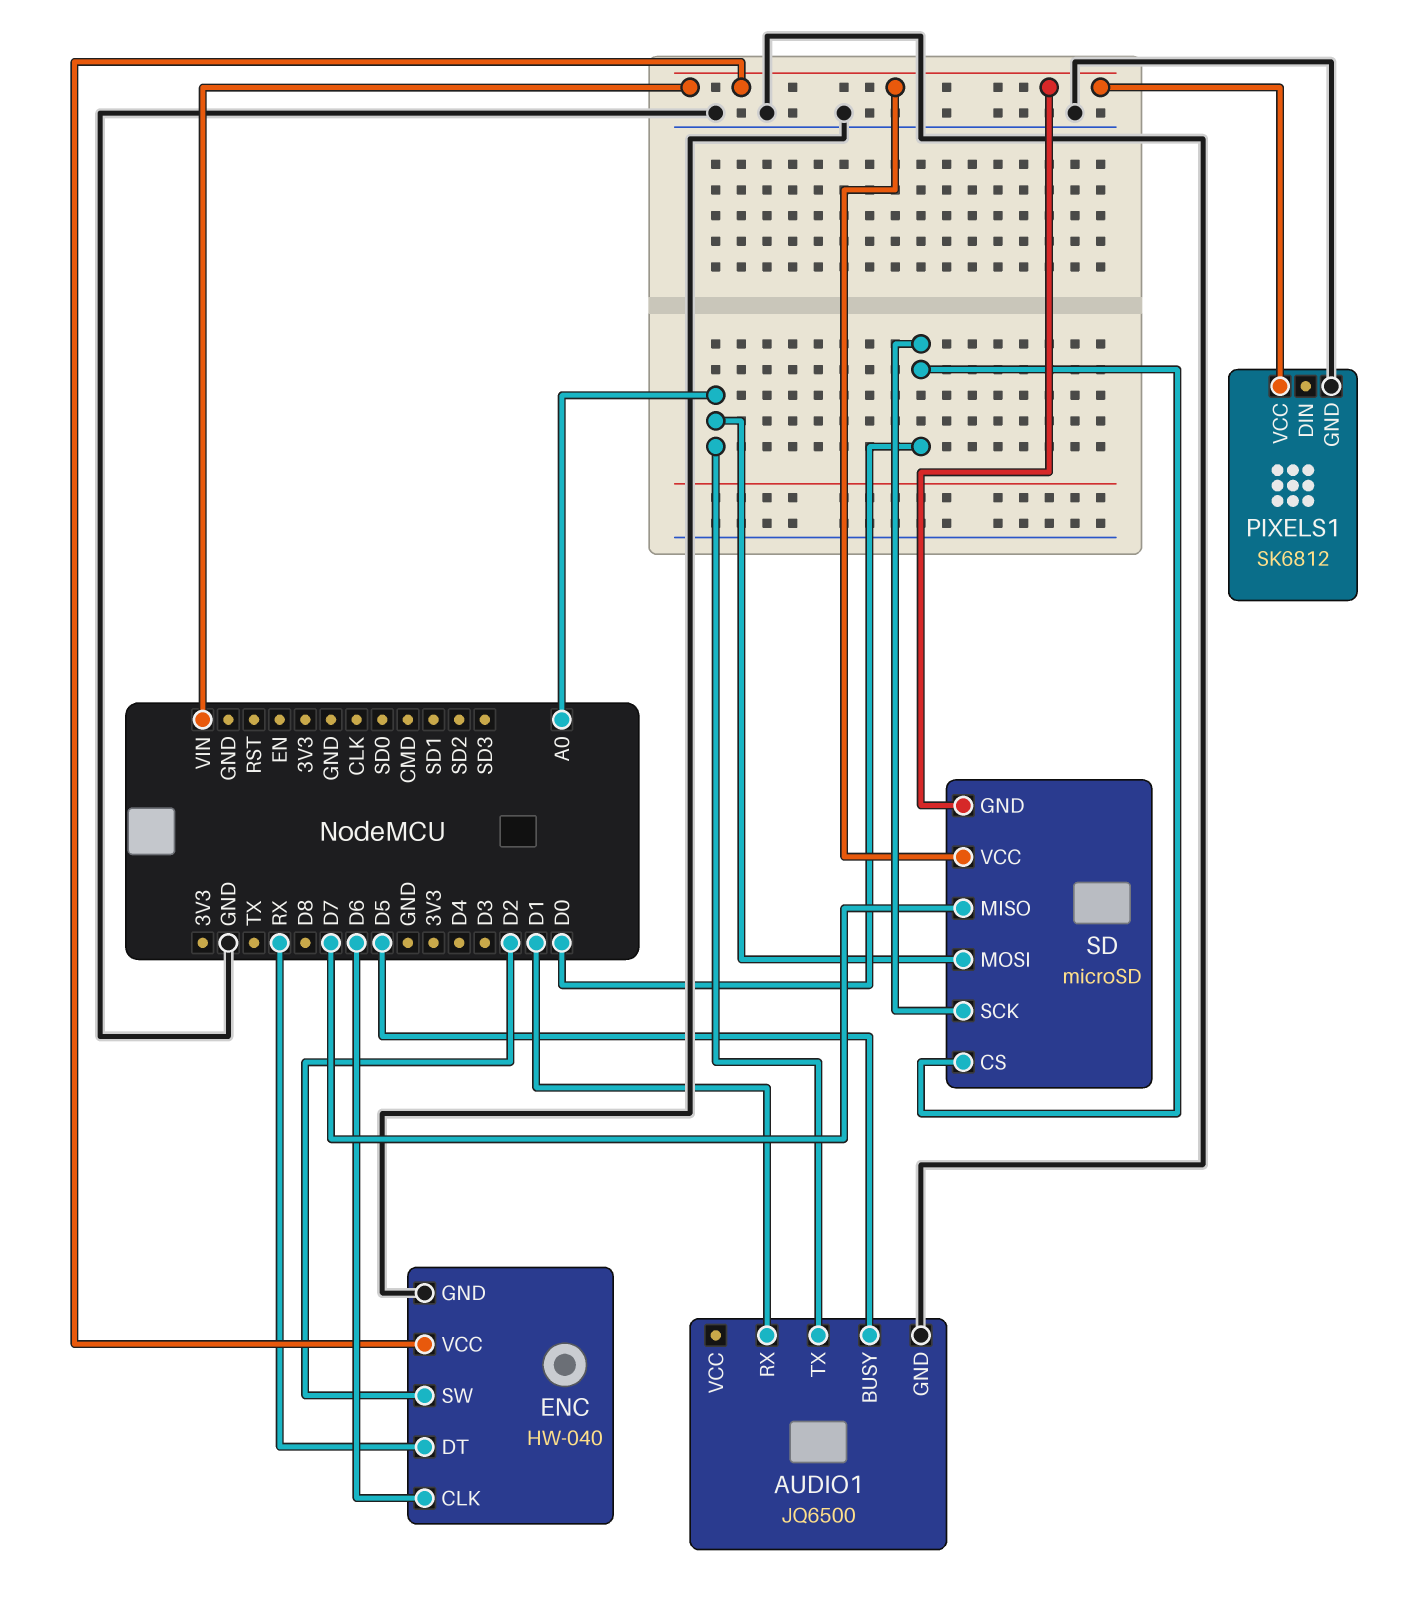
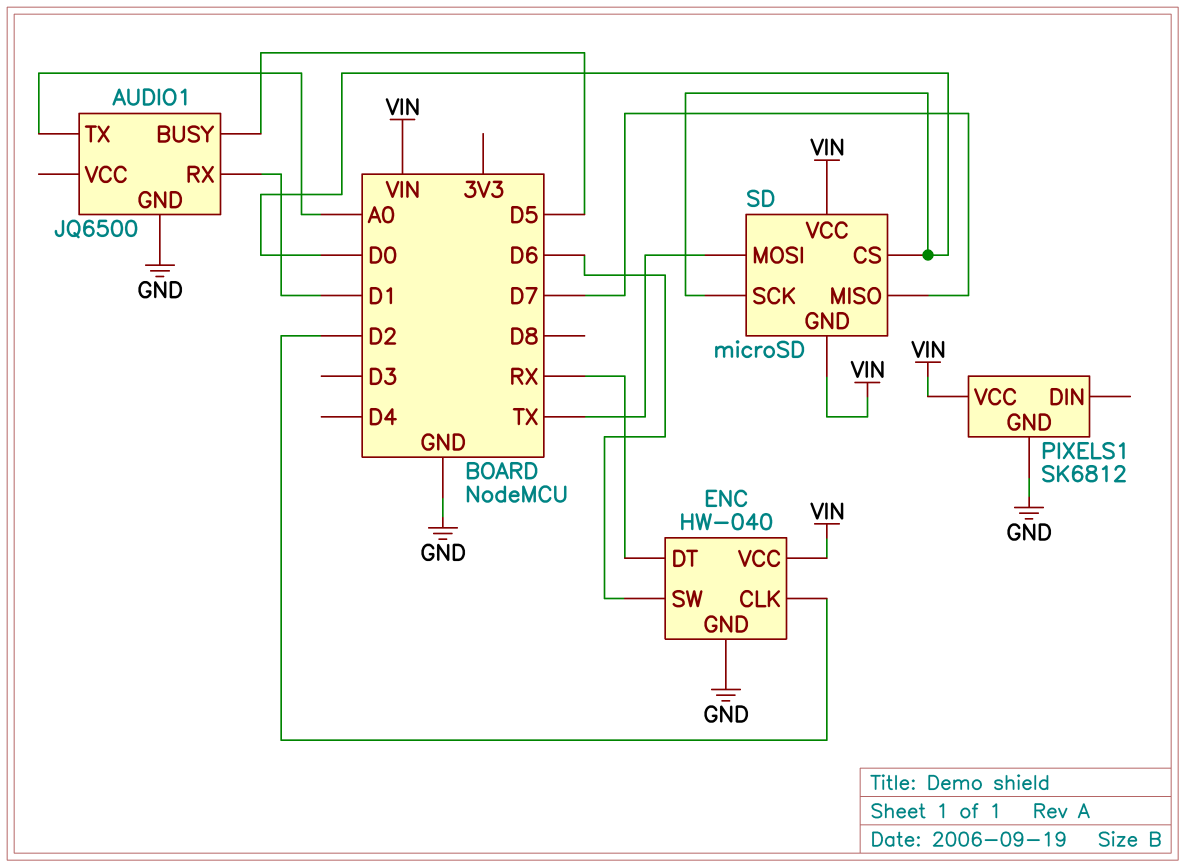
ENC pin CLK: D6 -> D2
ENC pin SW: D2 -> D6
SD pin MOSI: A0 -> TX

